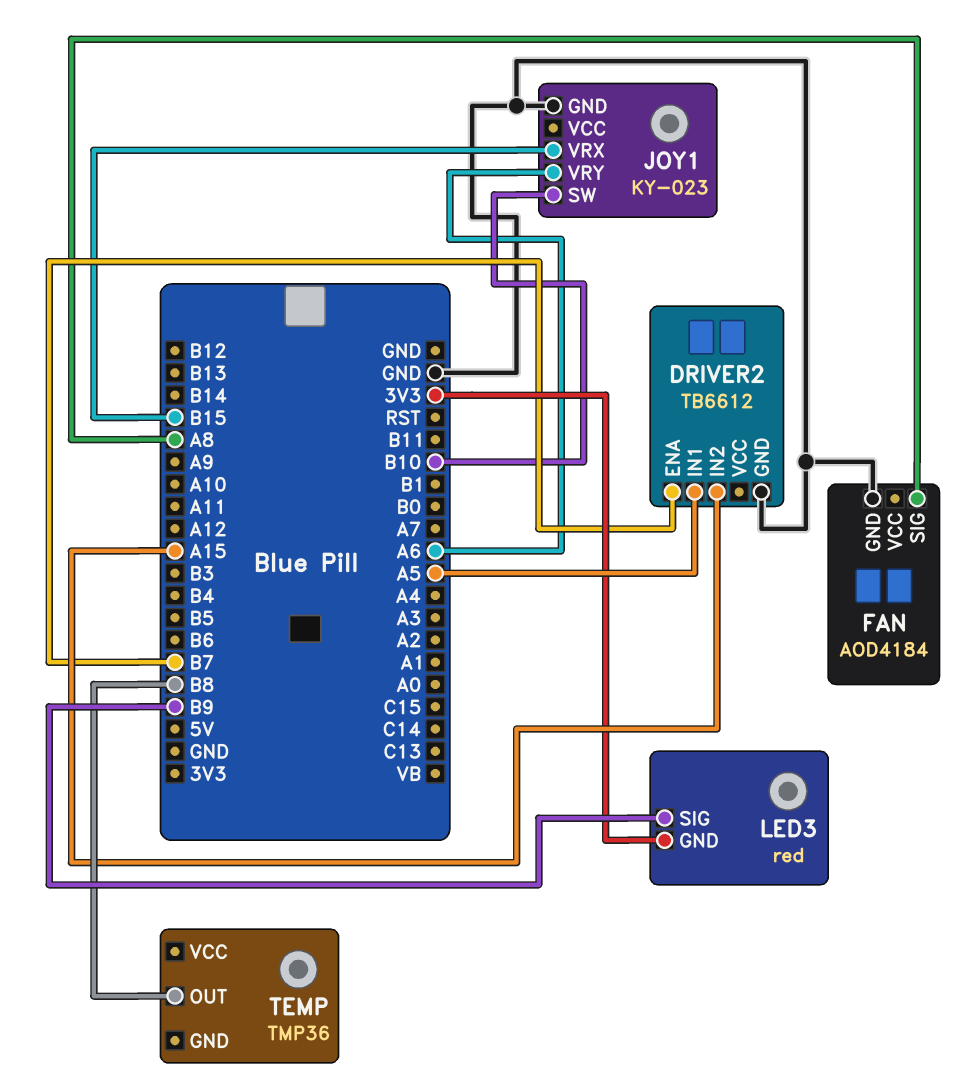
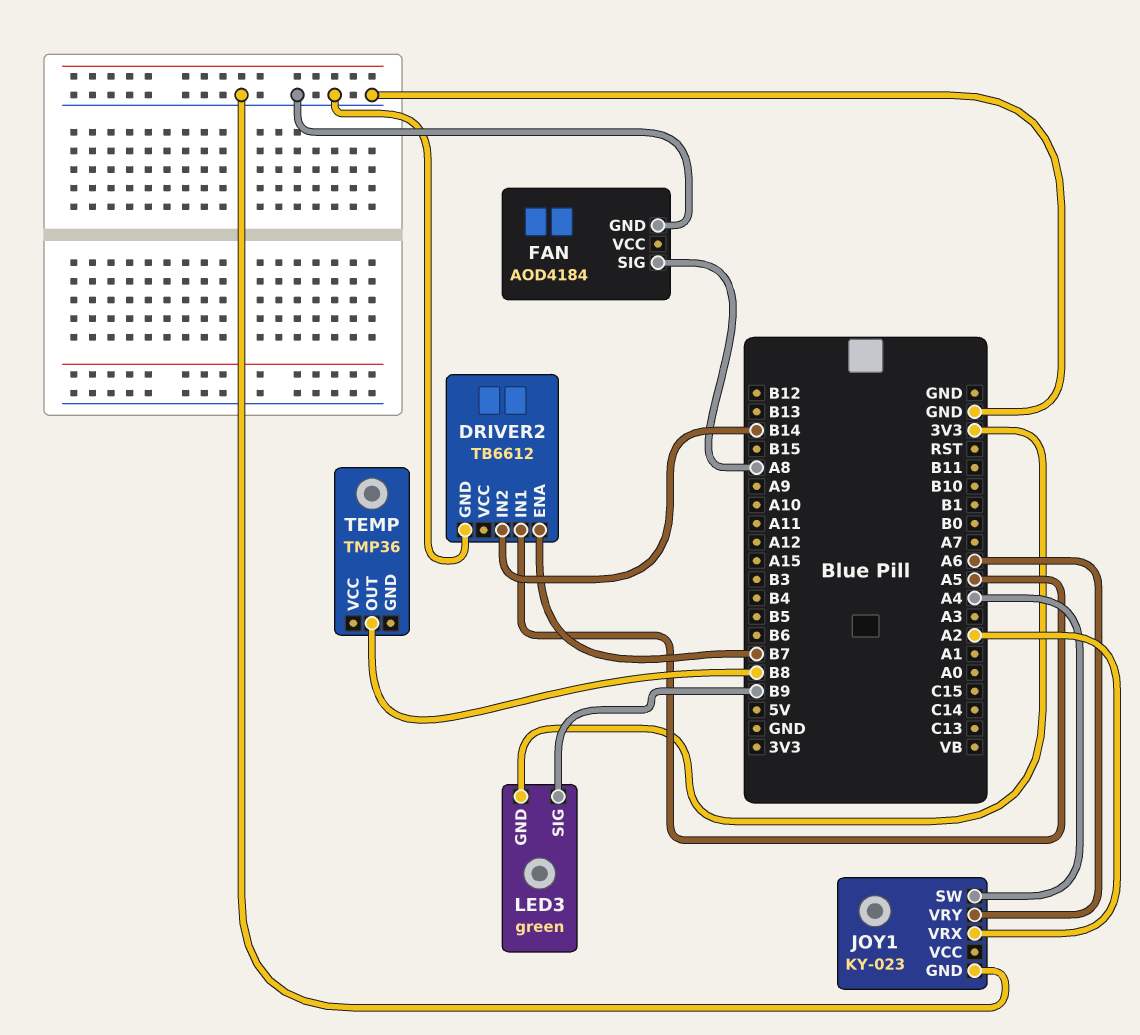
DRIVER2 pin IN2: A15 -> B14
JOY1 pin SW: B10 -> A4
JOY1 pin VRX: B15 -> A2
LED3: red -> green

